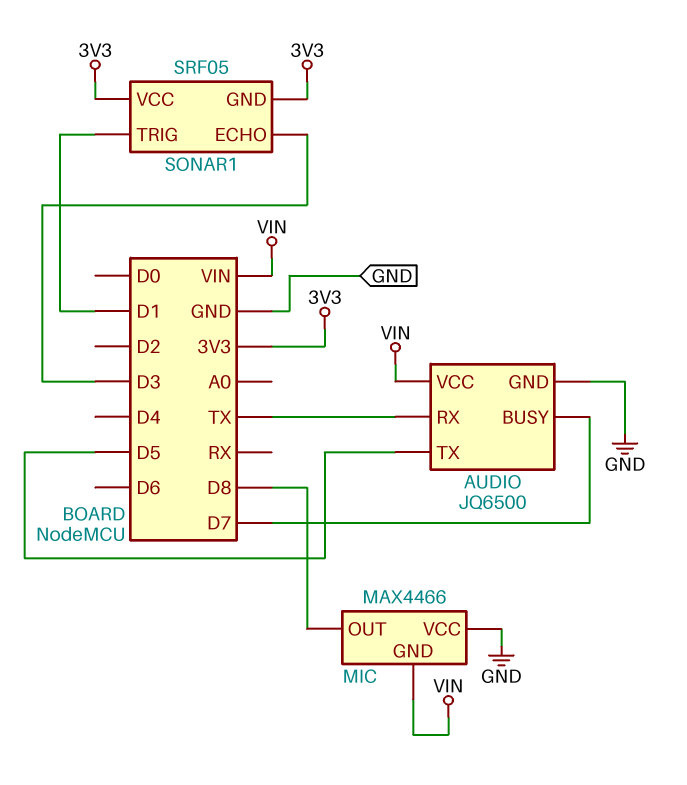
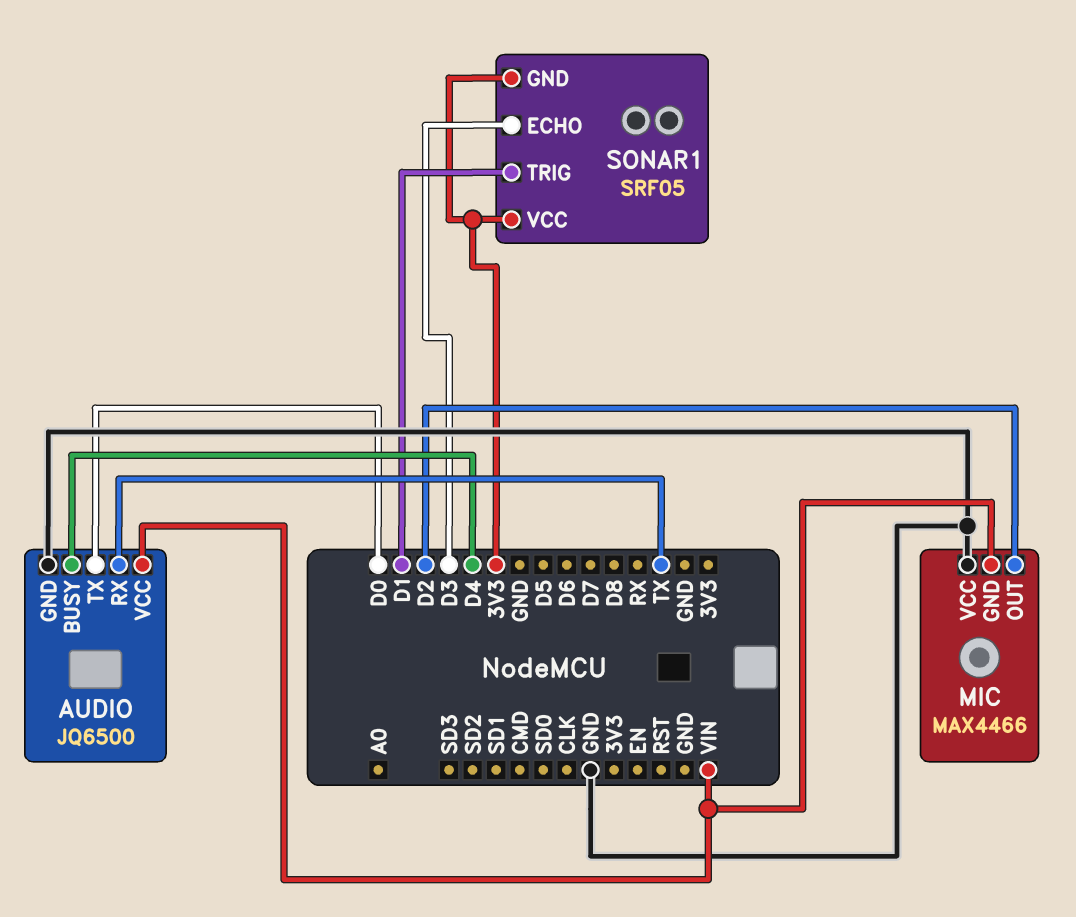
AUDIO pin BUSY: D7 -> D4
AUDIO pin TX: D5 -> D0
MIC pin OUT: D8 -> D2

